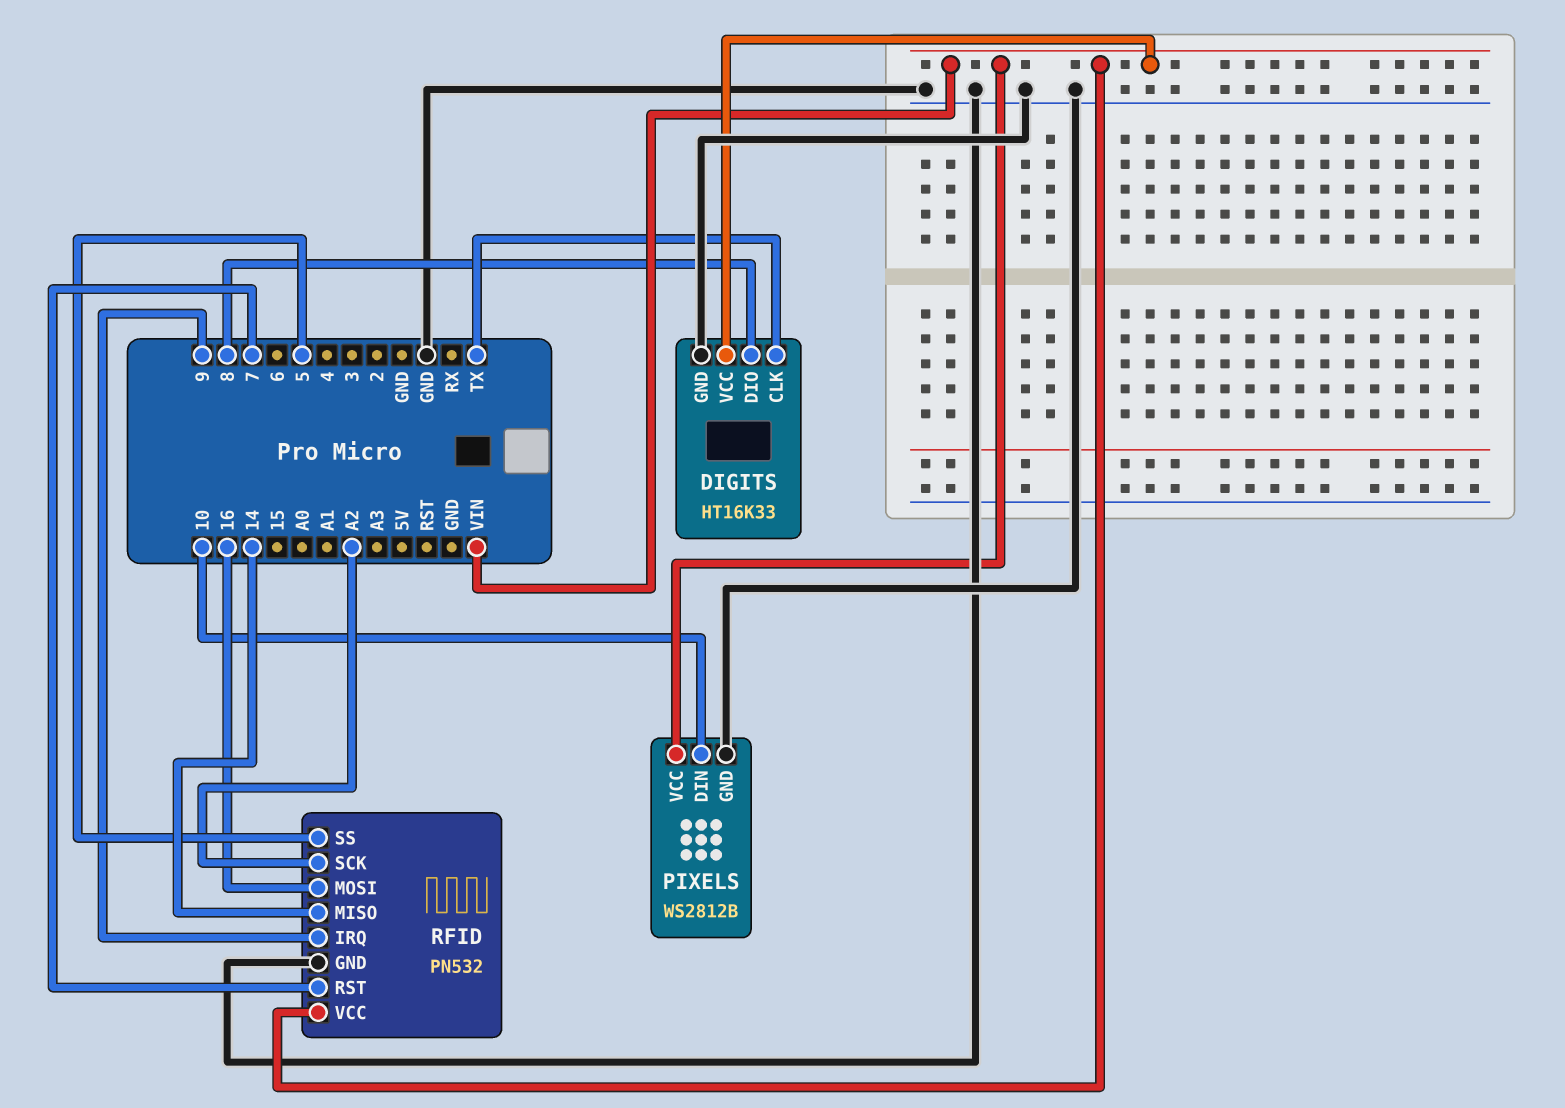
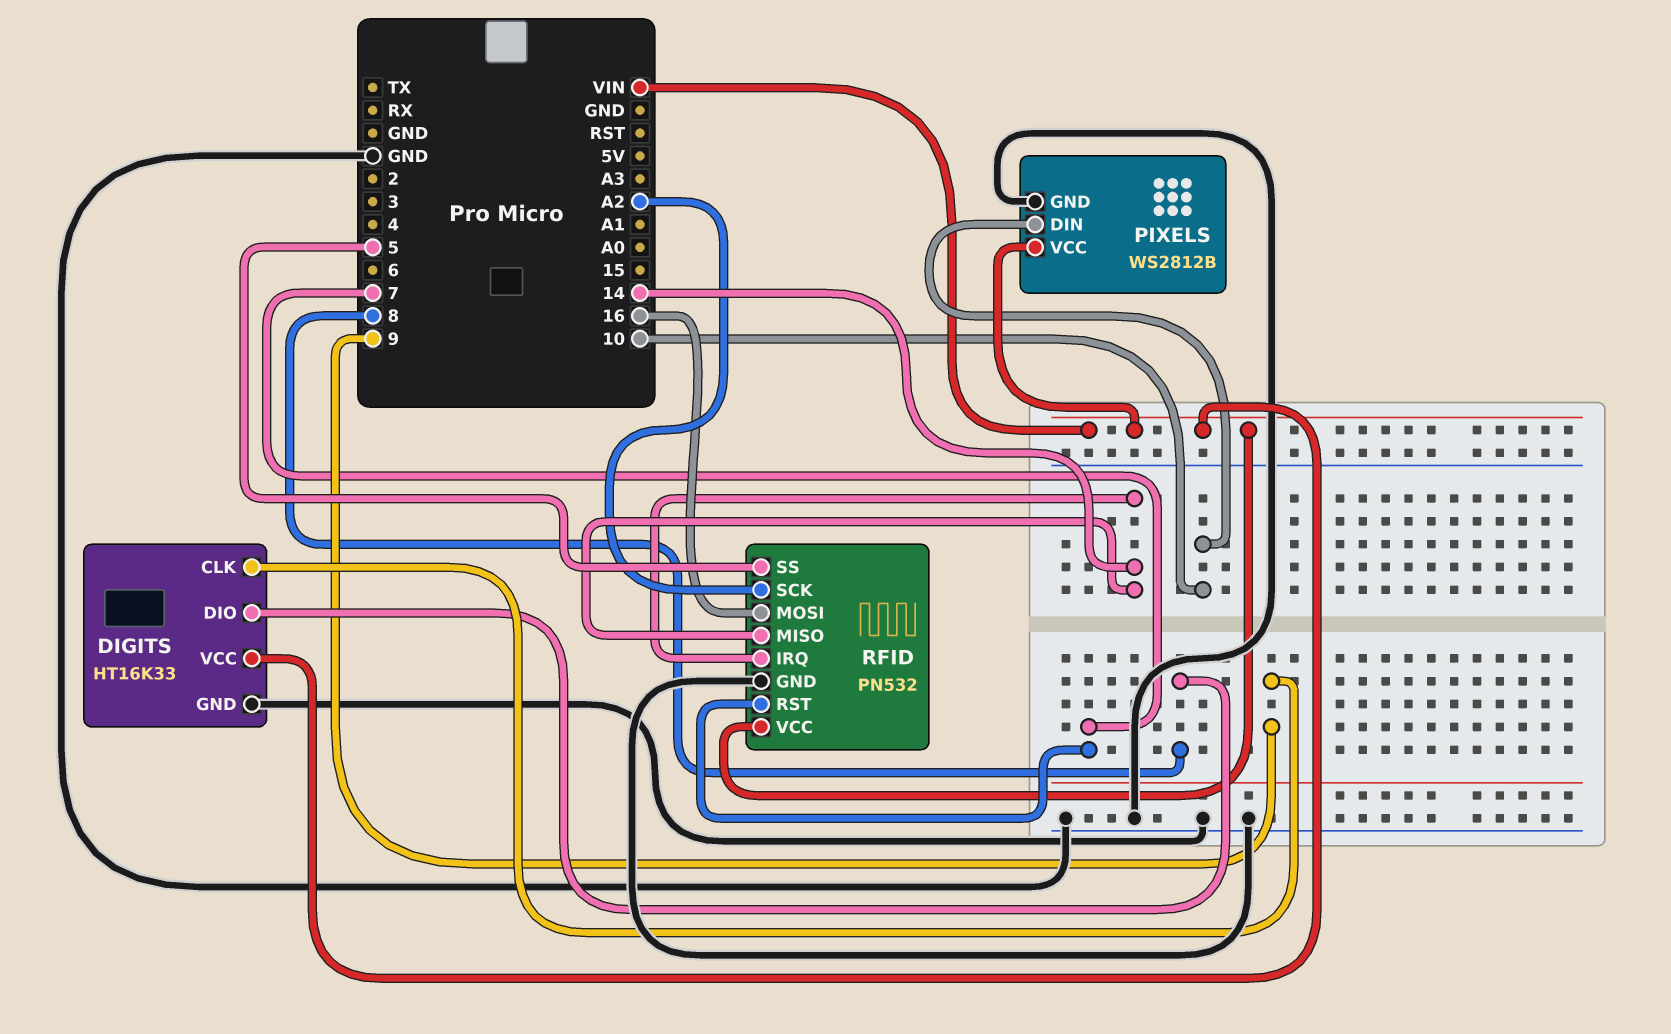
DIGITS pin CLK: TX -> 9
RFID pin IRQ: 9 -> 14

